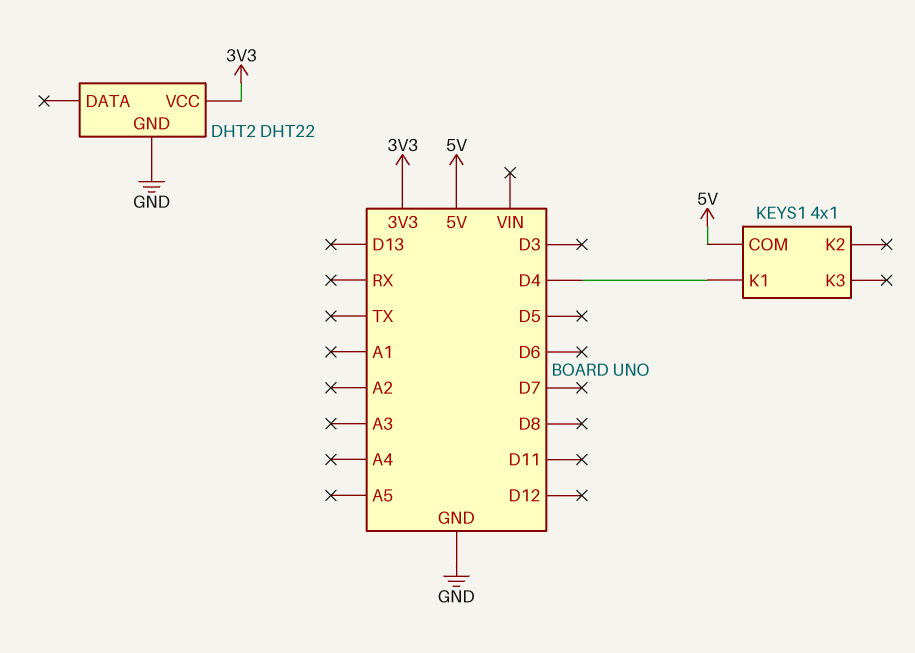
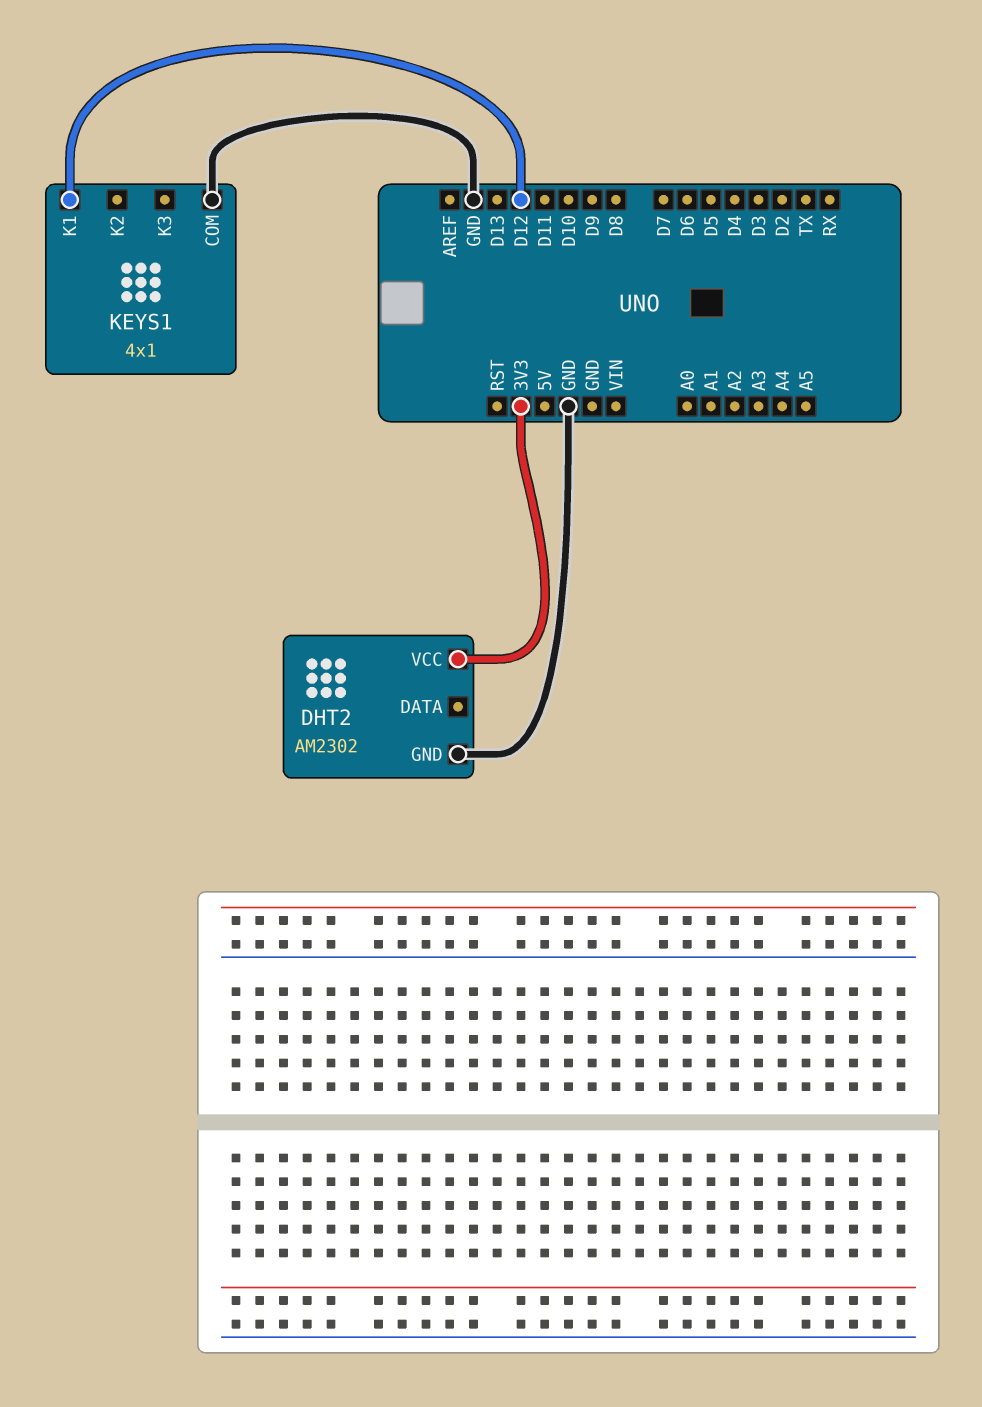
DHT2: DHT22 -> AM2302
KEYS1 pin COM: 5V -> GND
KEYS1 pin K1: D4 -> D12

